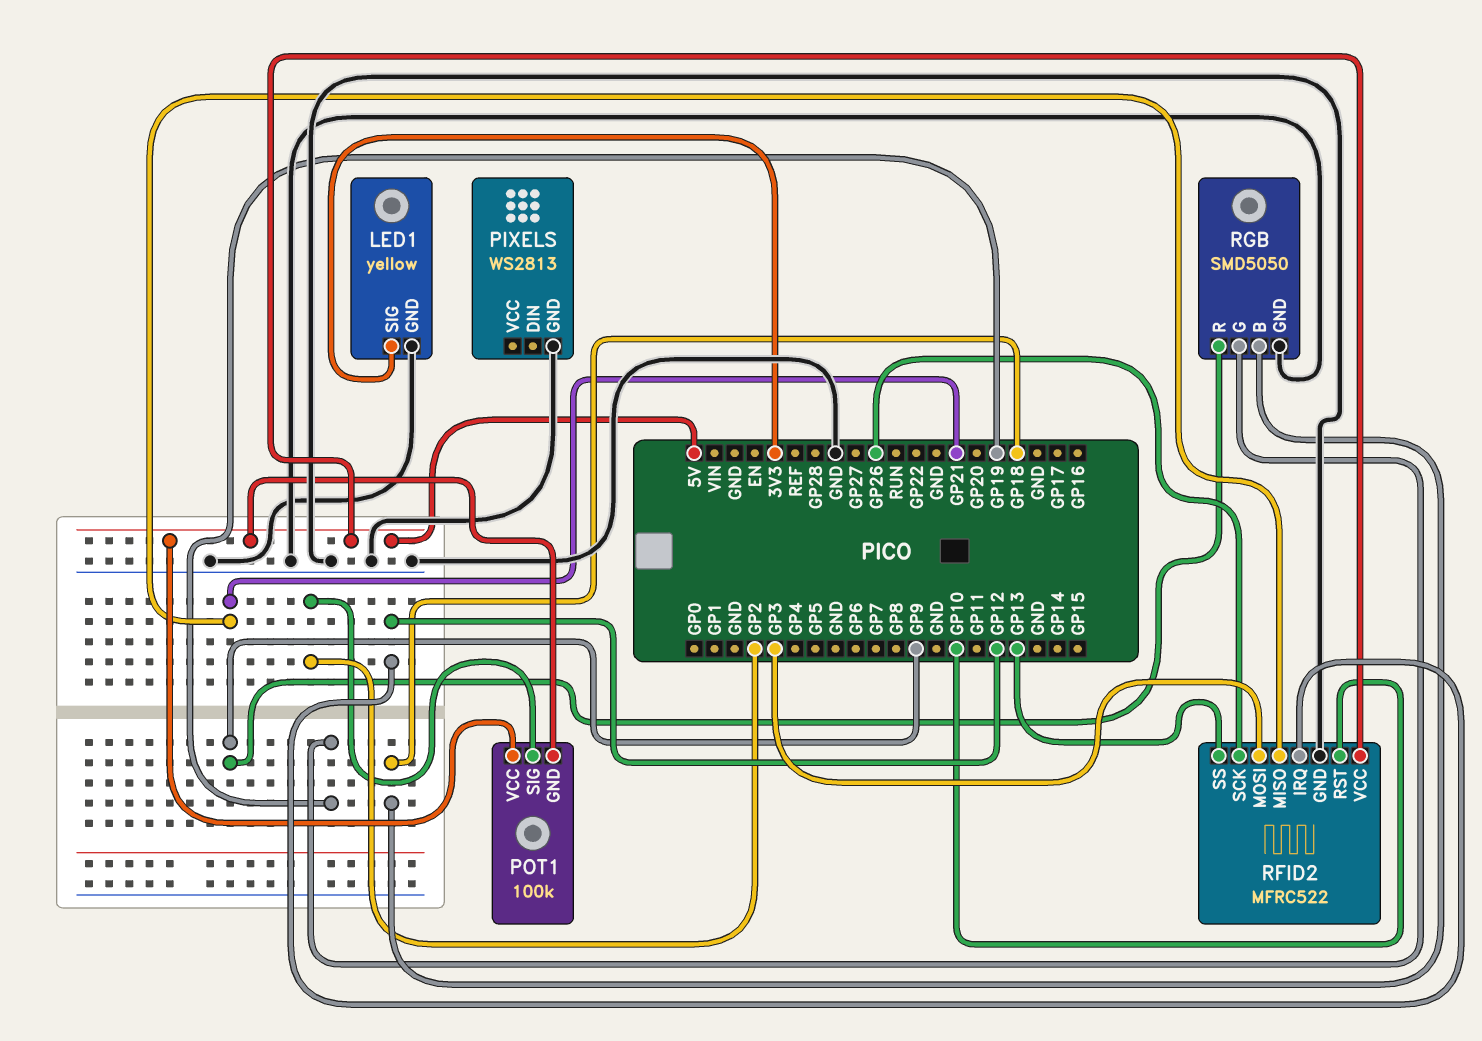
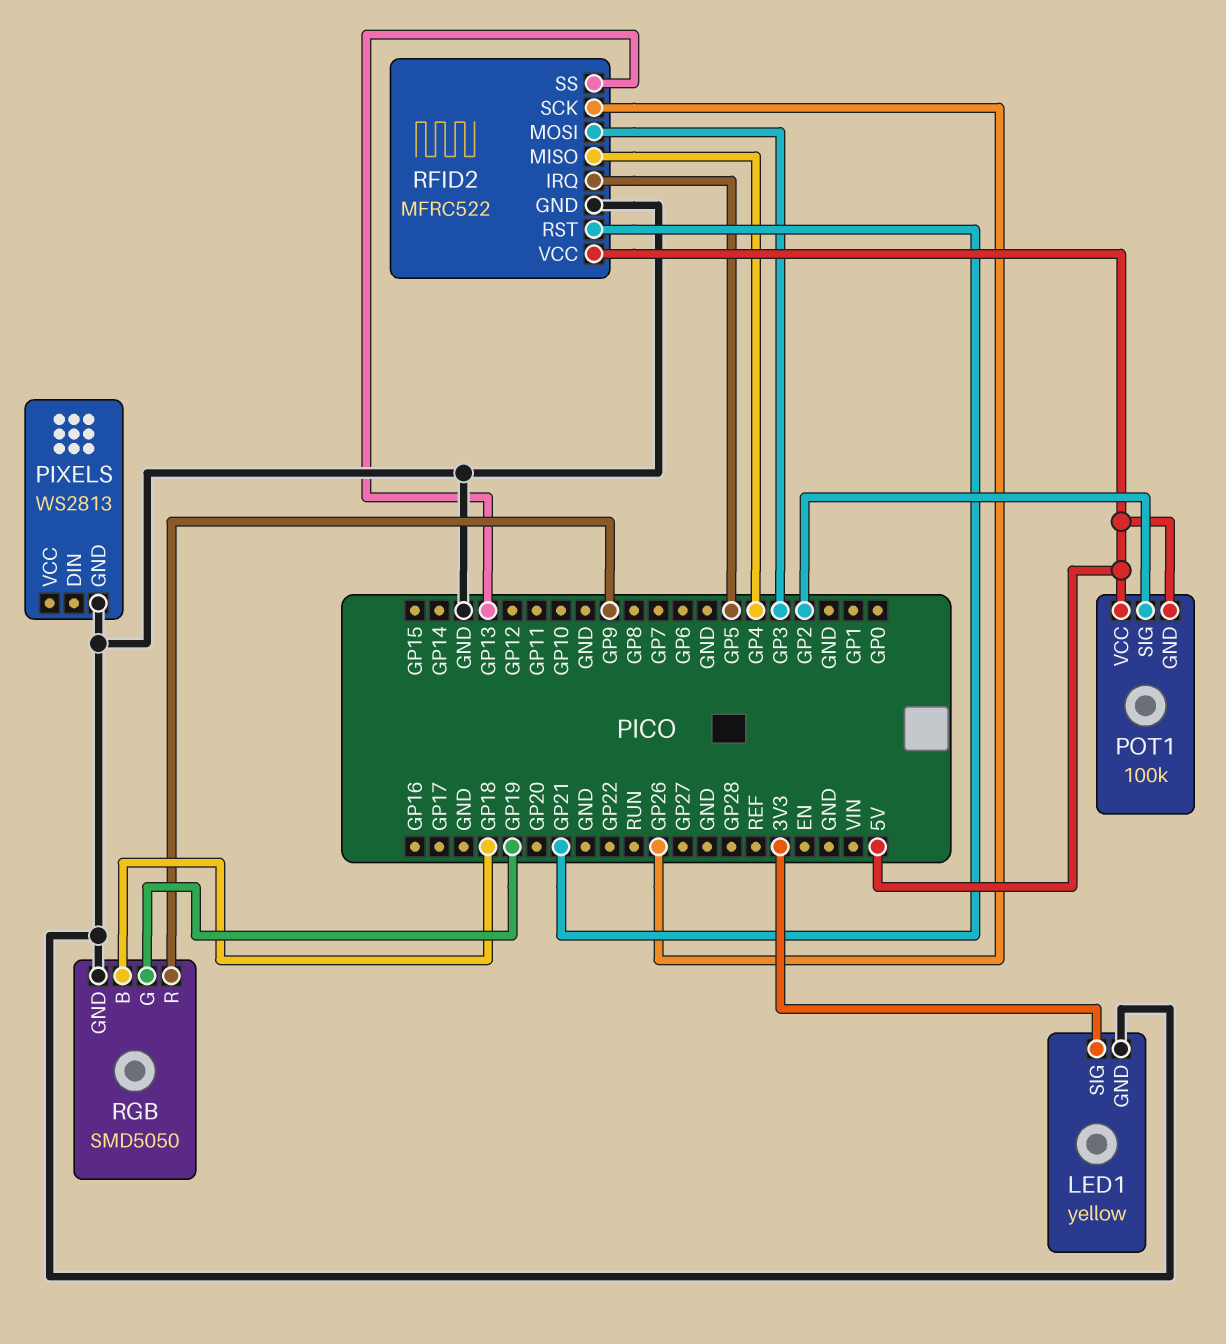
RFID2 pin IRQ: GP12 -> GP5
RFID2 pin MISO: GP21 -> GP4
RFID2 pin RST: GP10 -> GP21

